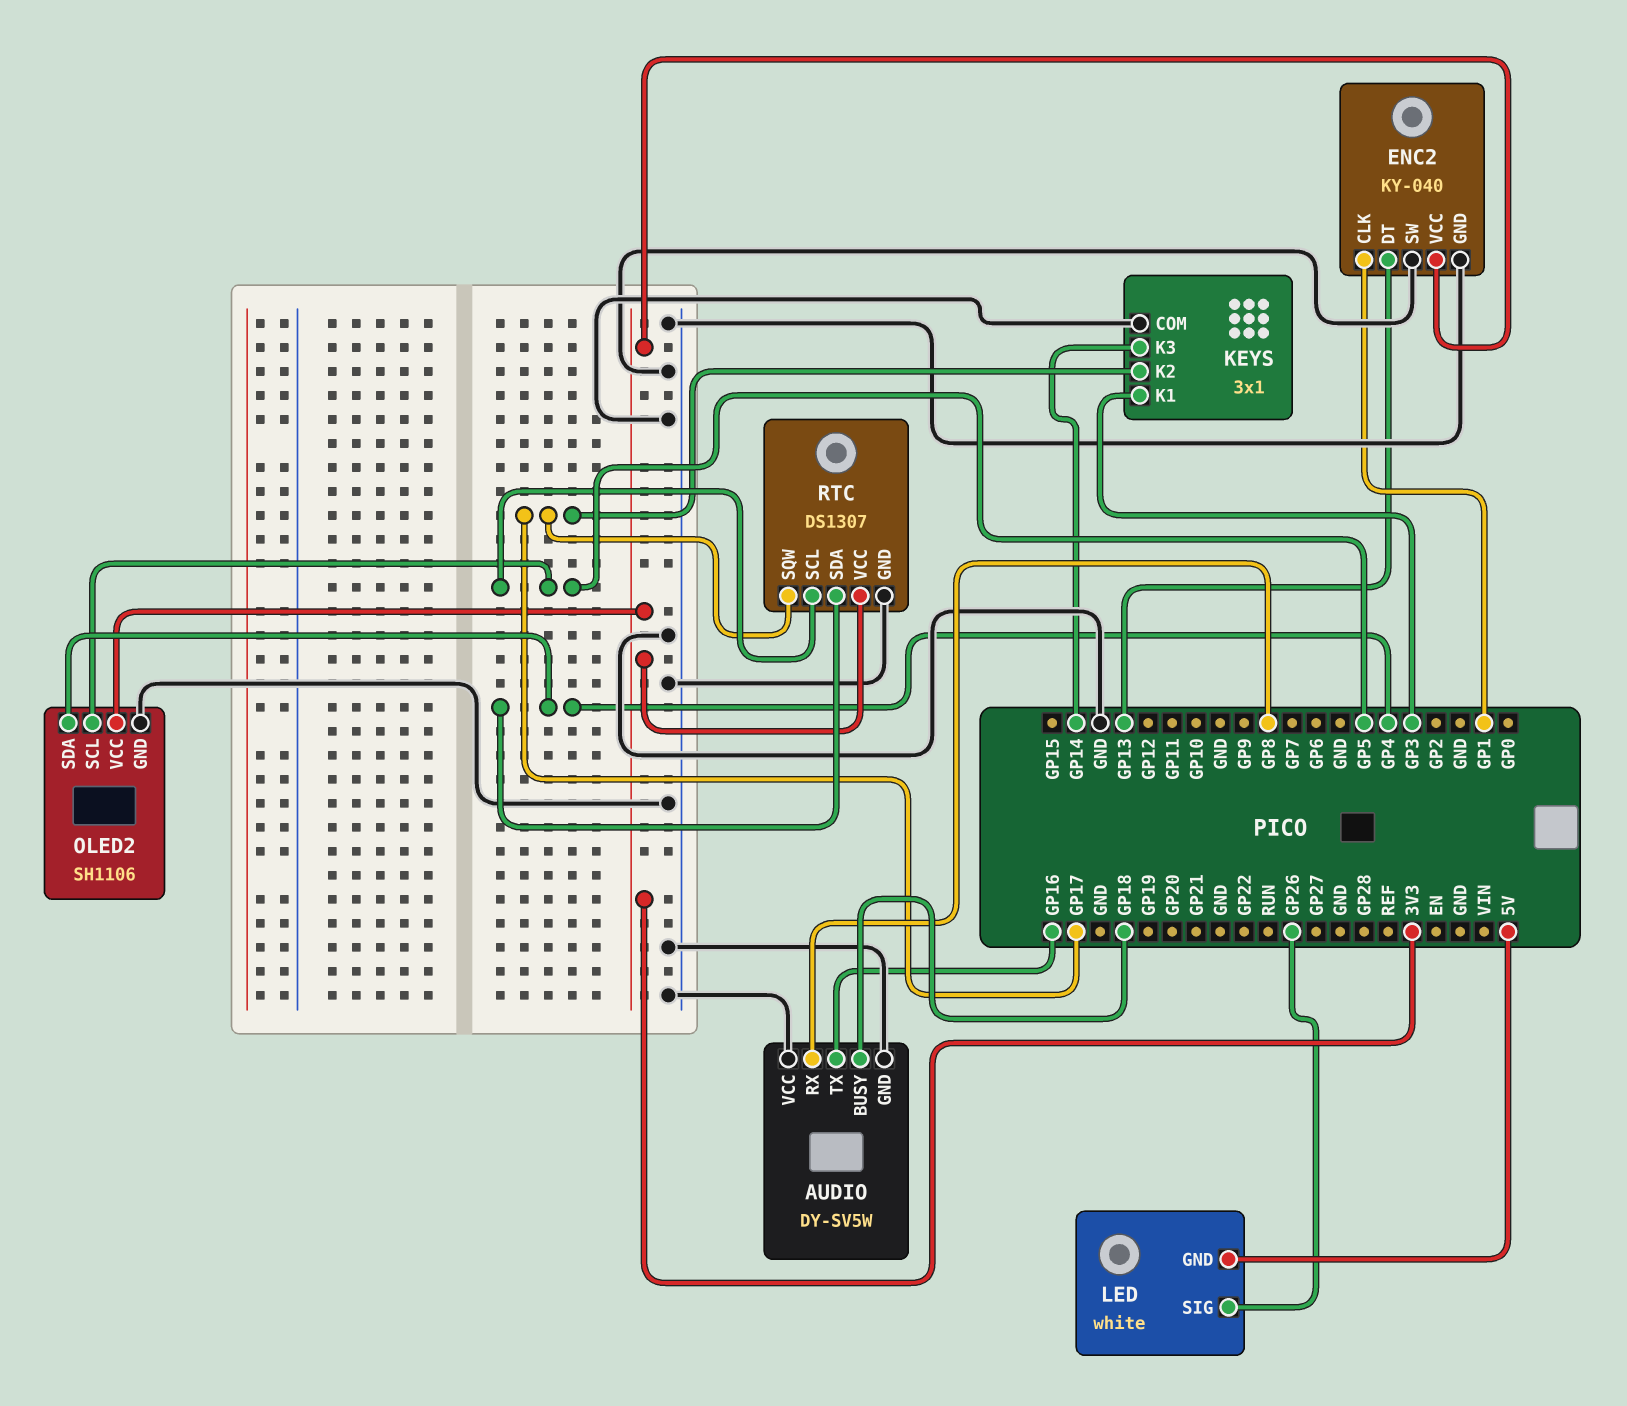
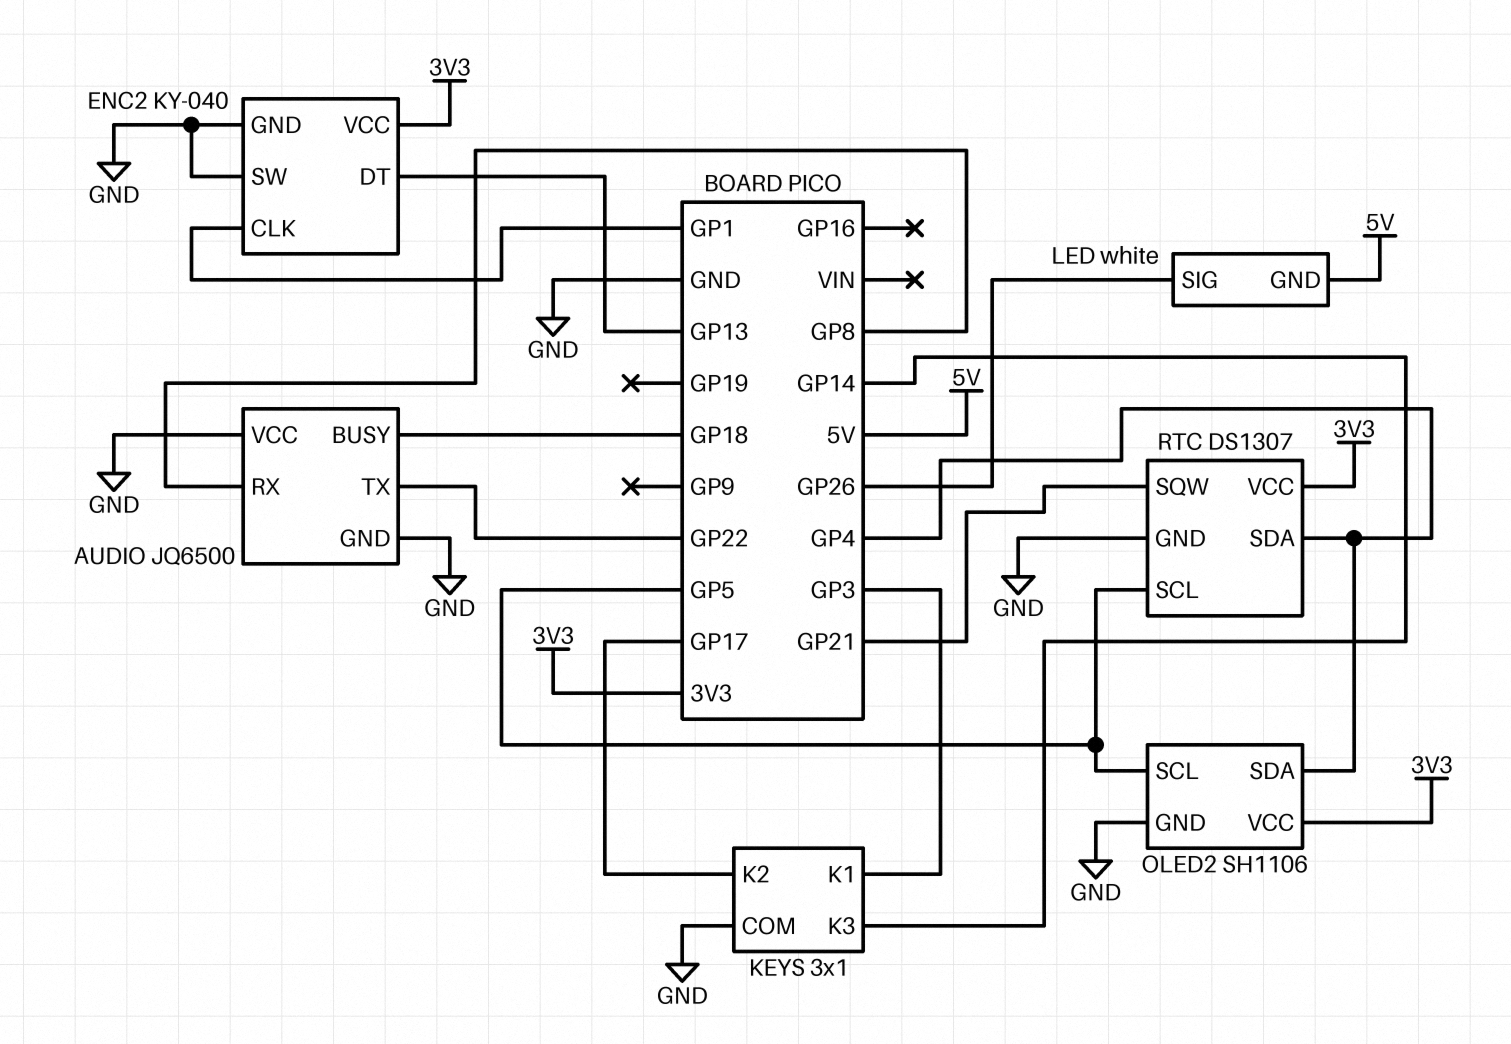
AUDIO: DY-SV5W -> JQ6500
AUDIO pin TX: GP16 -> GP22
RTC pin SQW: GP17 -> GP21

